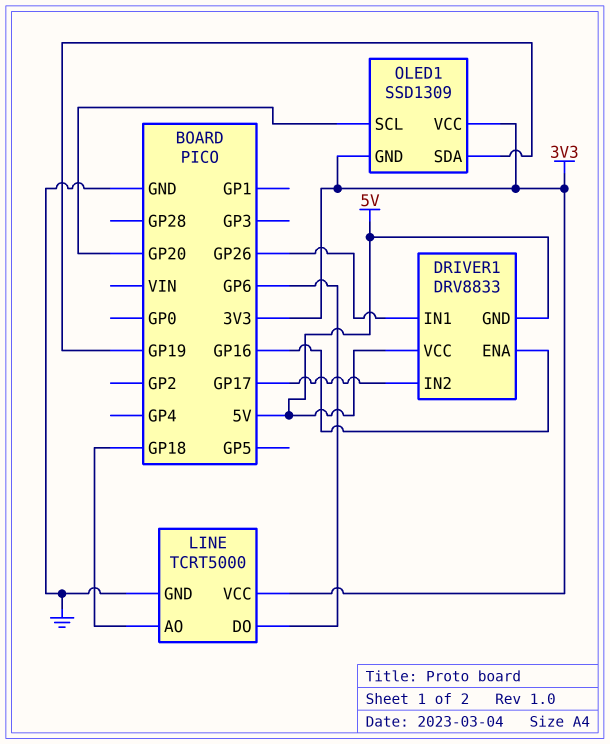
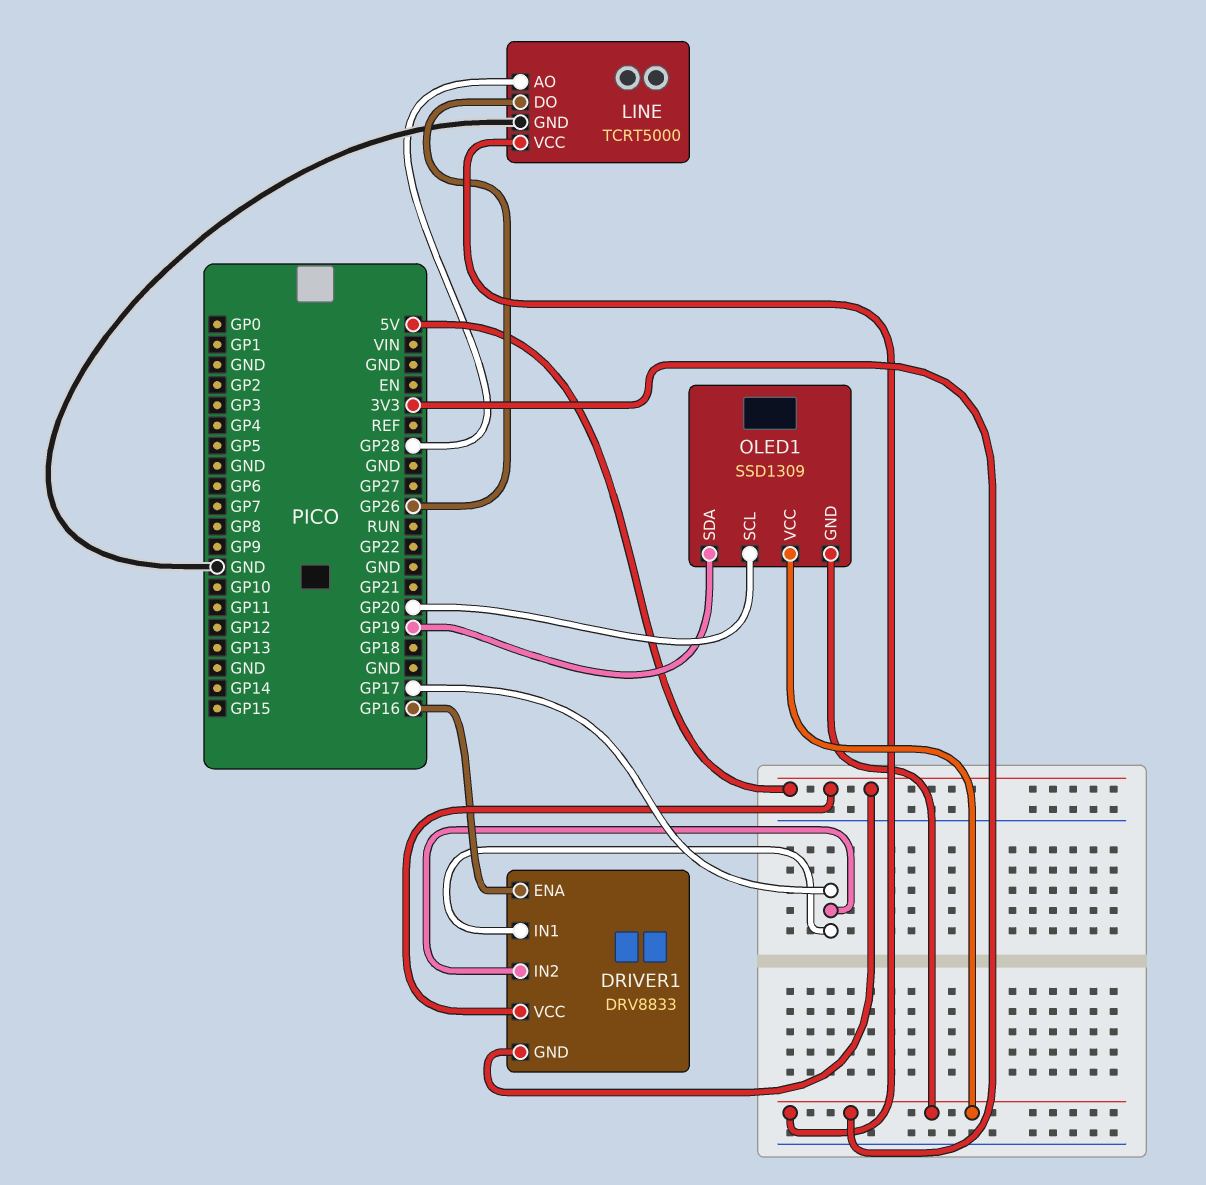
DRIVER1 pin IN1: GP26 -> GP17
LINE pin AO: GP18 -> GP28
LINE pin DO: GP6 -> GP26

